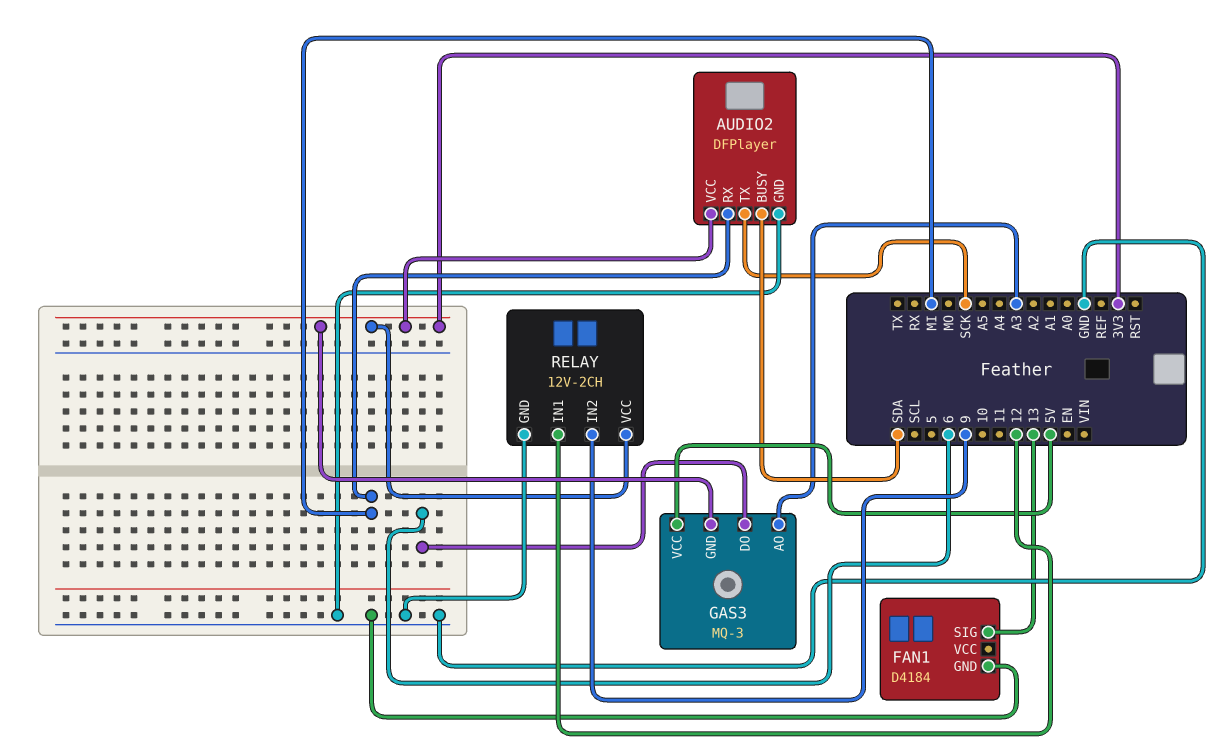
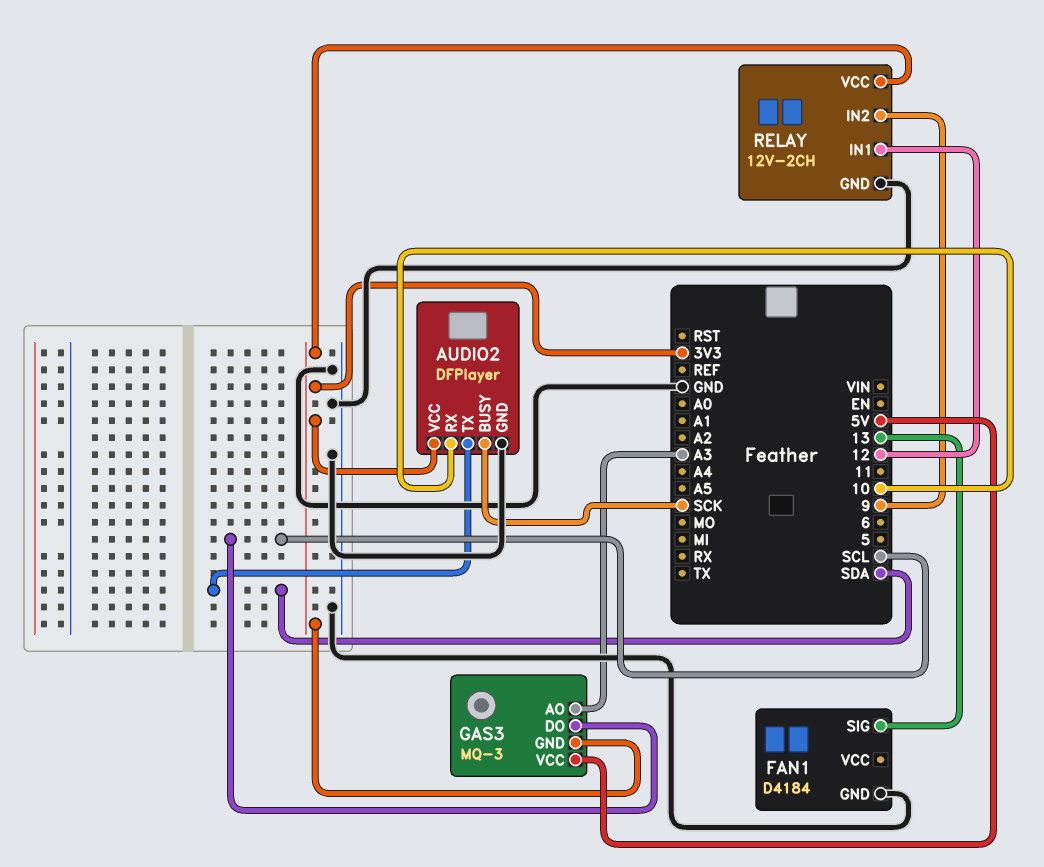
AUDIO2 pin BUSY: SDA -> SCK
AUDIO2 pin RX: MI -> 10
AUDIO2 pin TX: SCK -> SDA
GAS3 pin DO: 6 -> SCL

